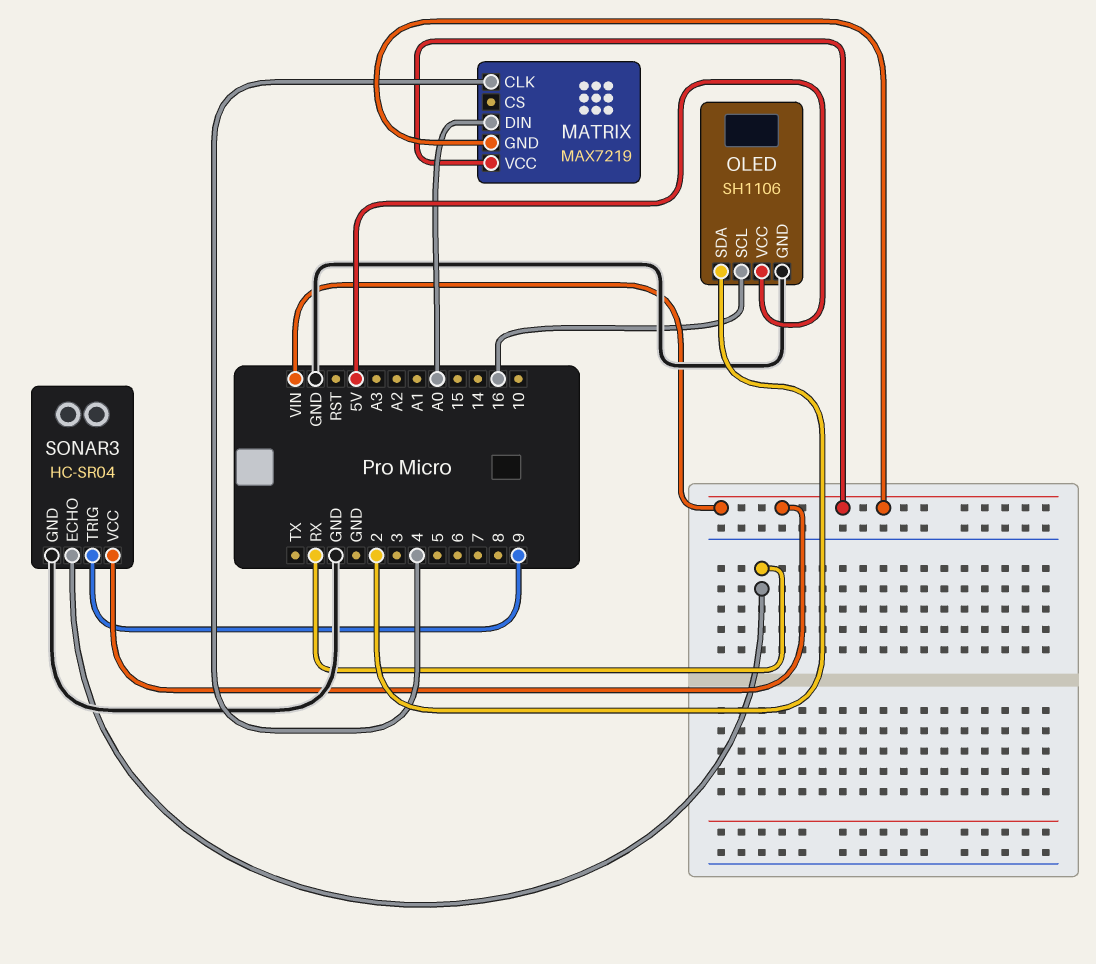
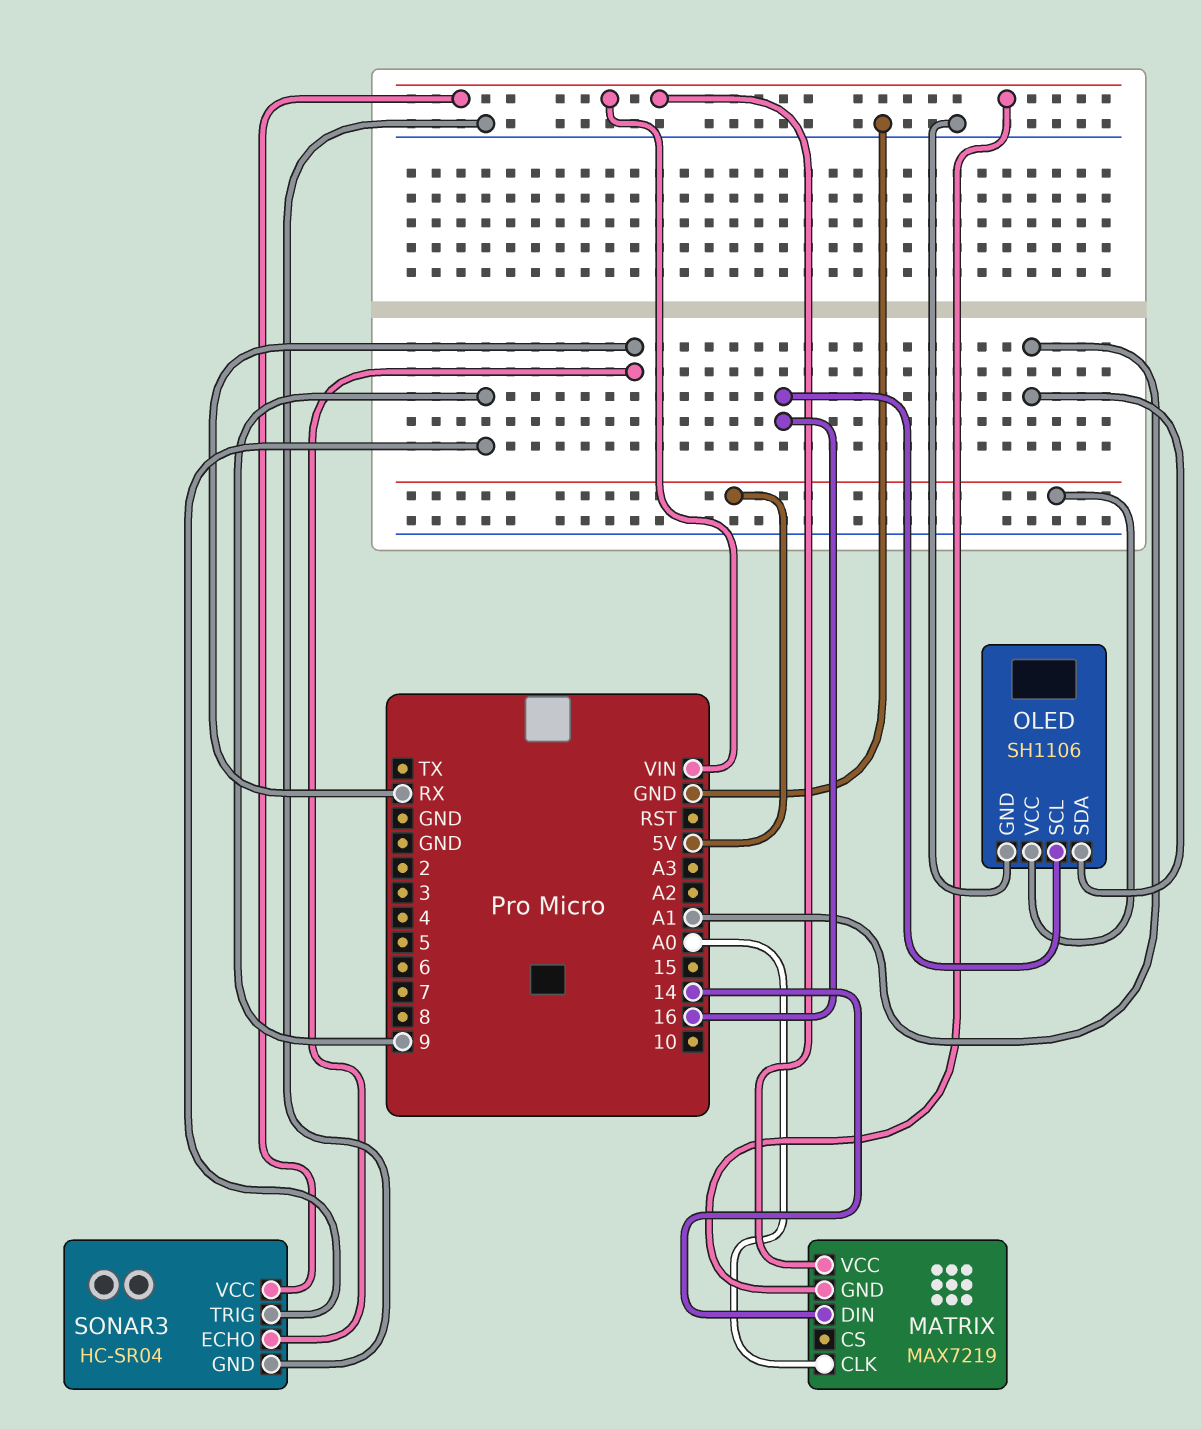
MATRIX pin CLK: 4 -> A0
MATRIX pin DIN: A0 -> 14
OLED pin SDA: 2 -> A1

